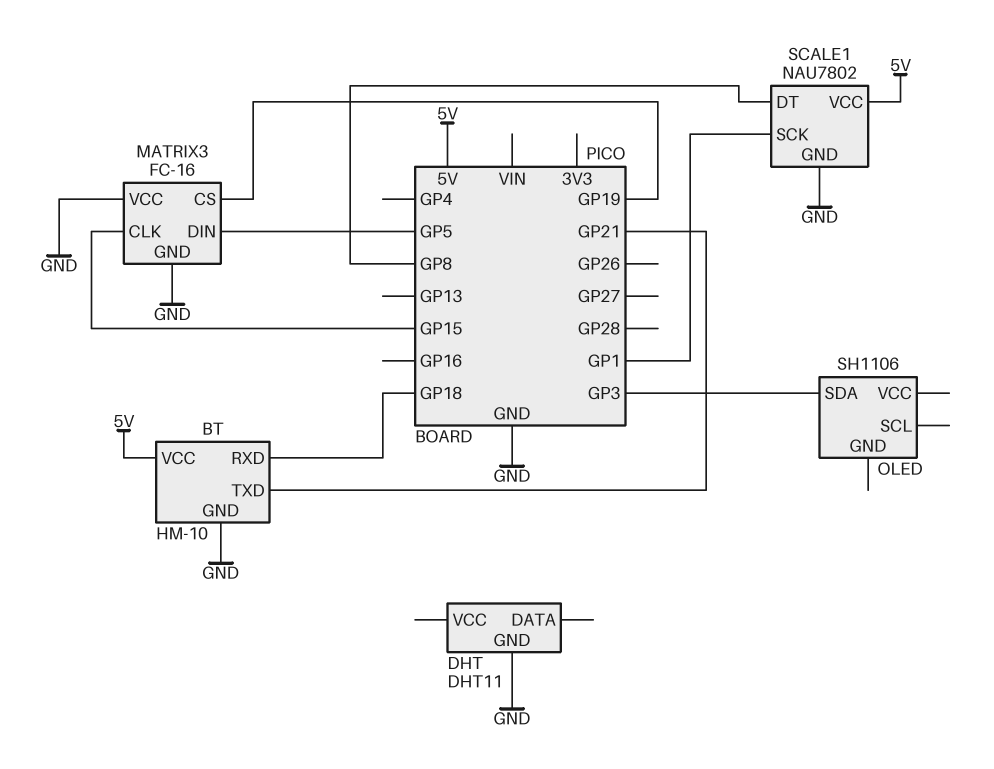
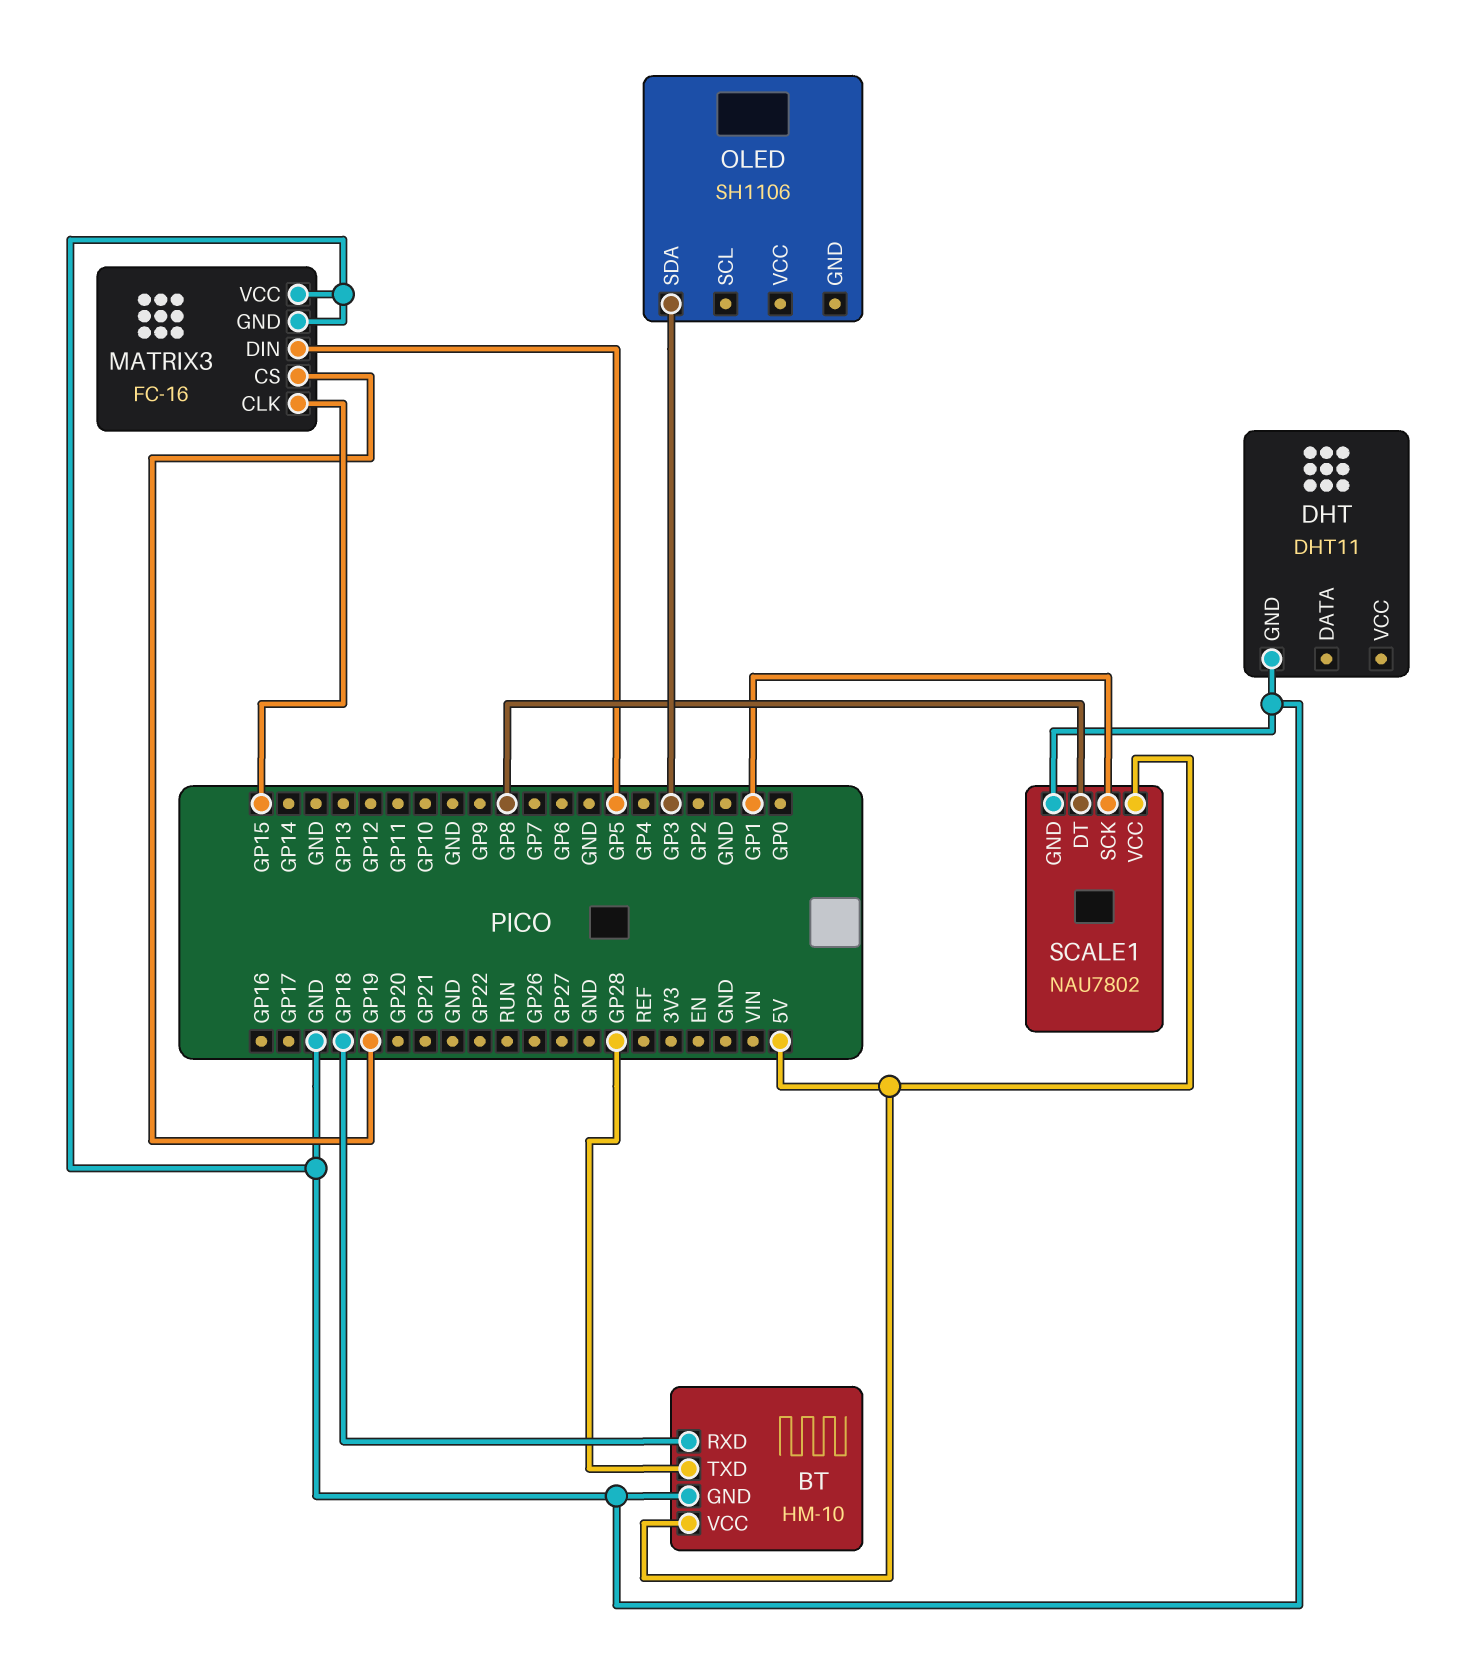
BT pin TXD: GP21 -> GP28

